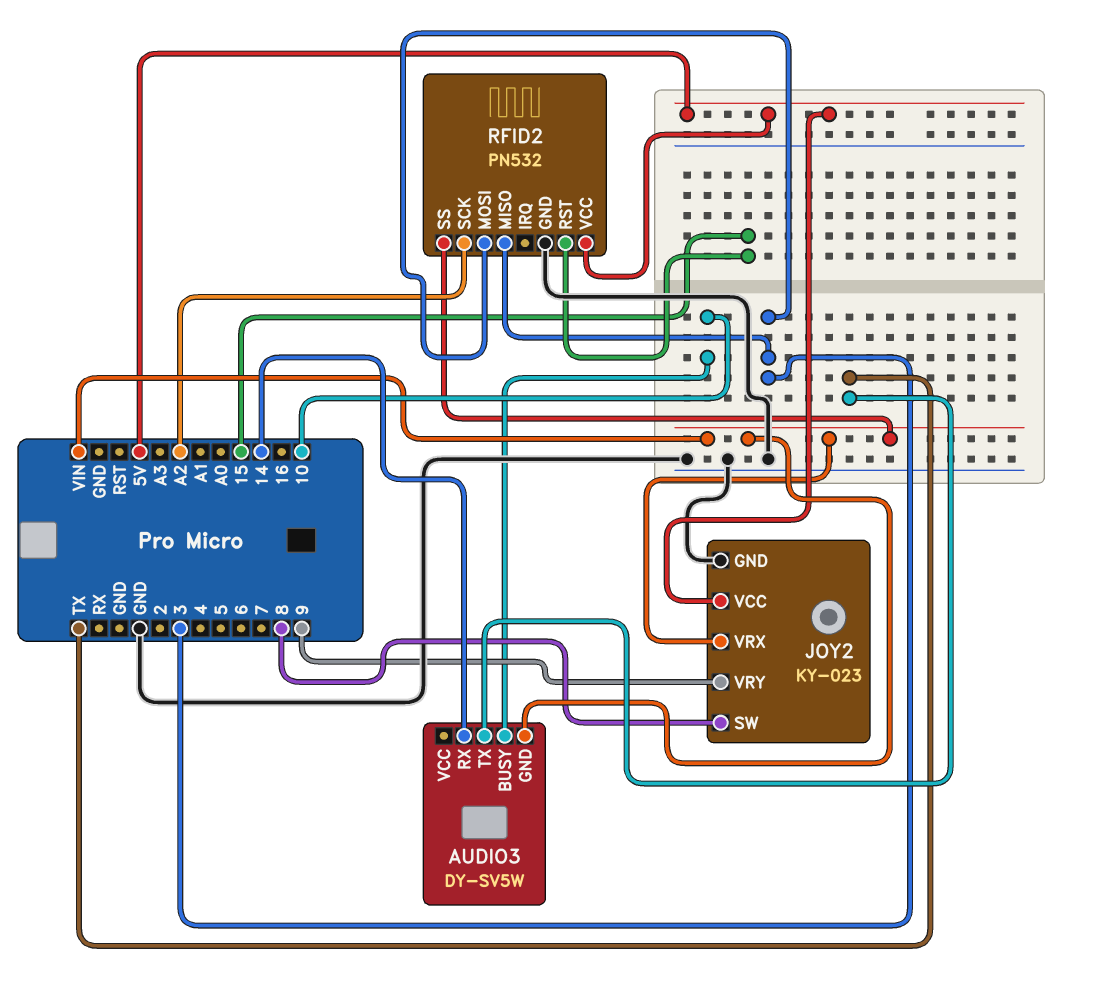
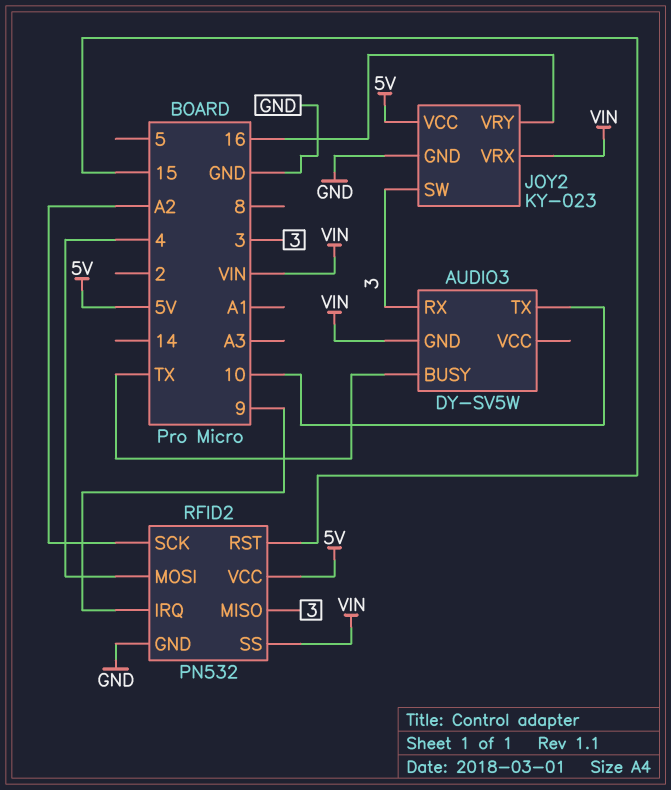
AUDIO3 pin BUSY: 10 -> TX
AUDIO3 pin RX: 14 -> 3
AUDIO3 pin TX: TX -> 10
JOY2 pin SW: 8 -> 3
JOY2 pin VRY: 9 -> 16
RFID2 pin IRQ: none -> 9
RFID2 pin MOSI: 3 -> 4

